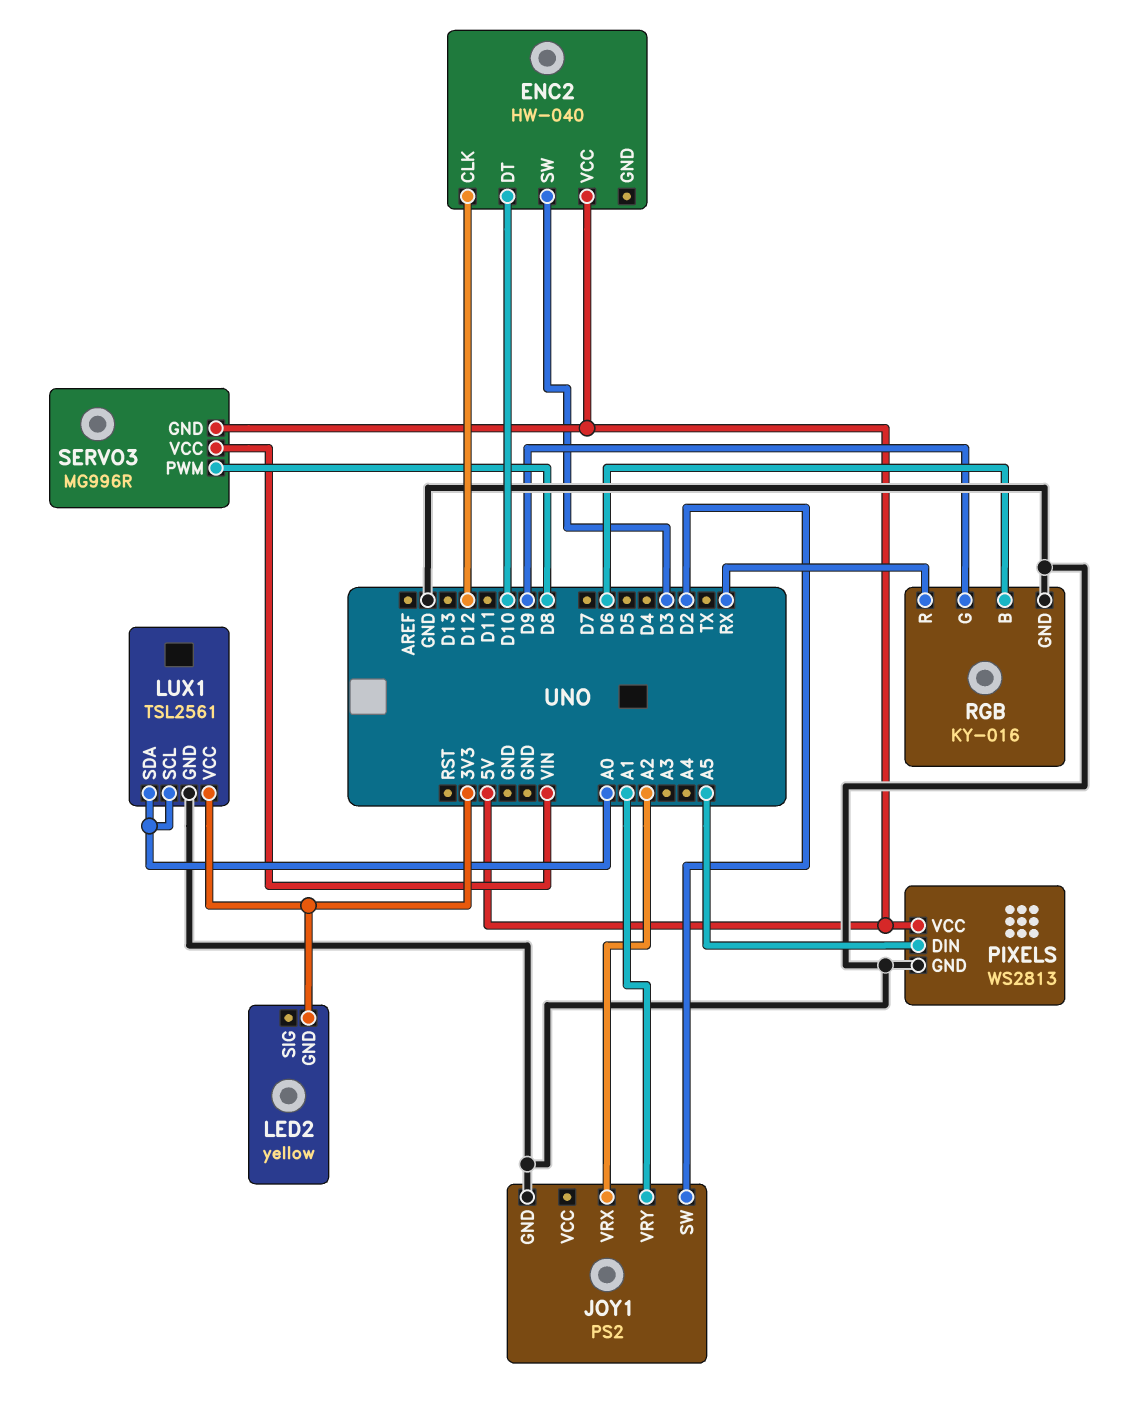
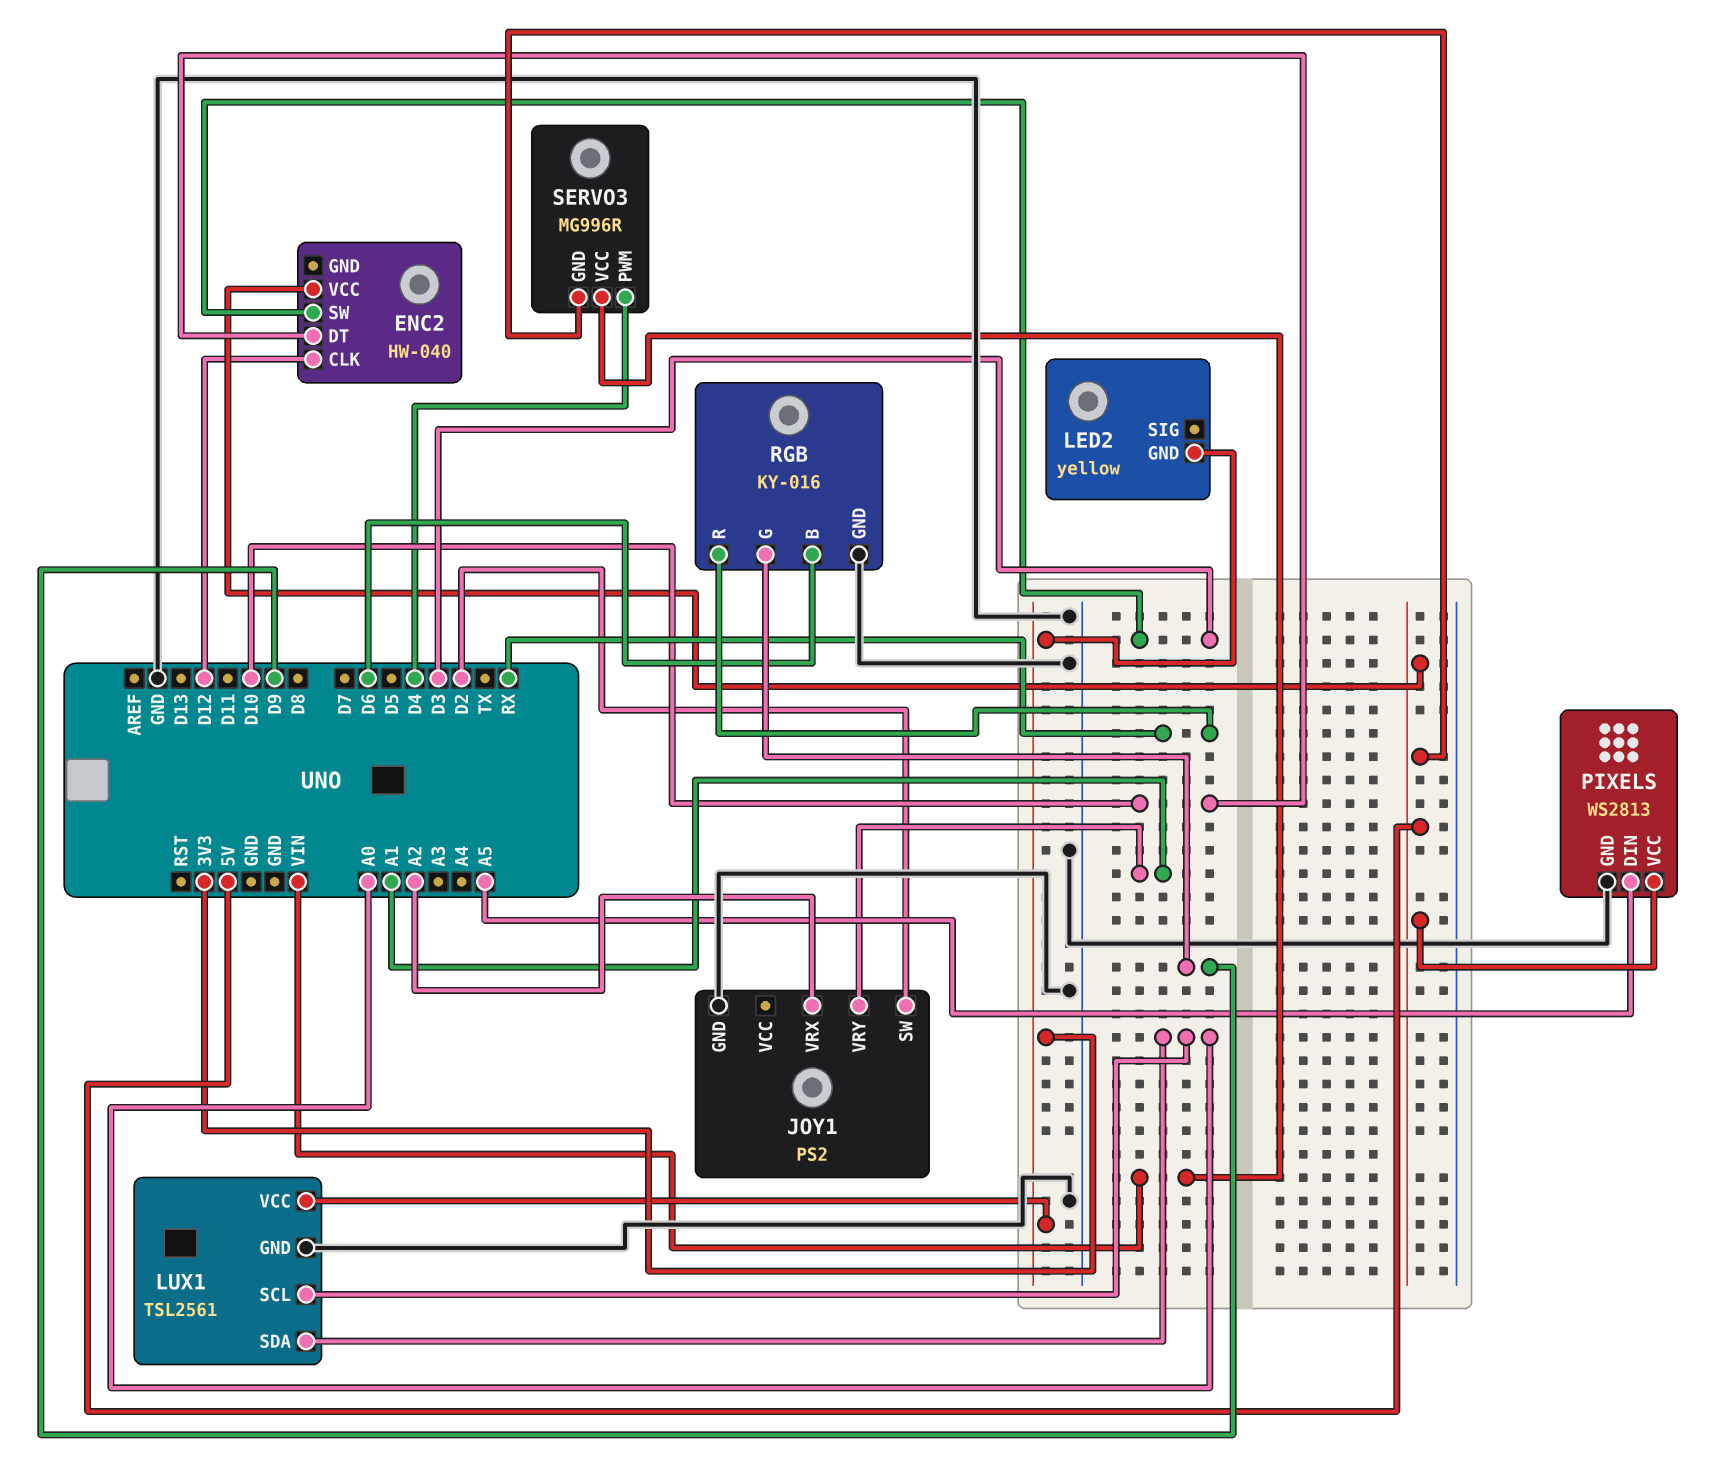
SERVO3 pin PWM: D8 -> D4

